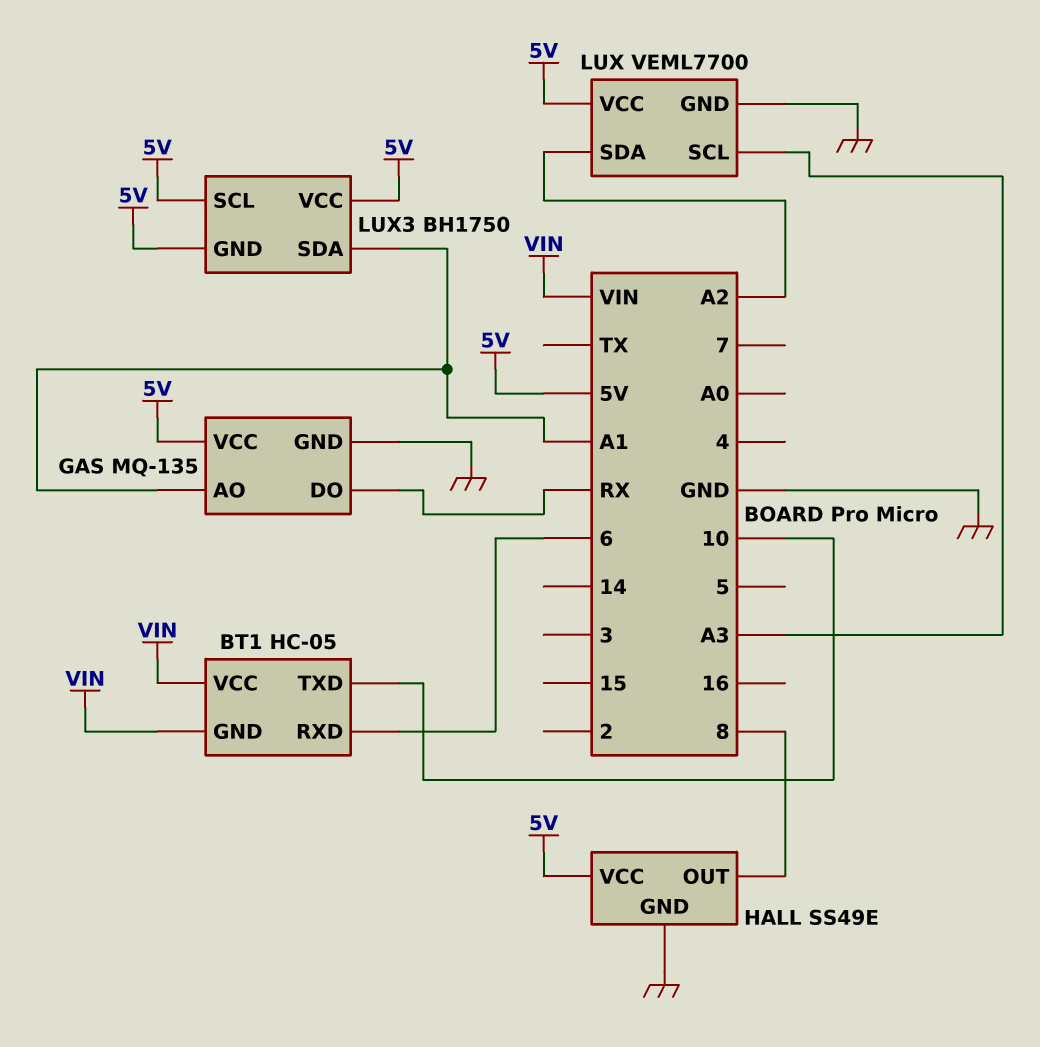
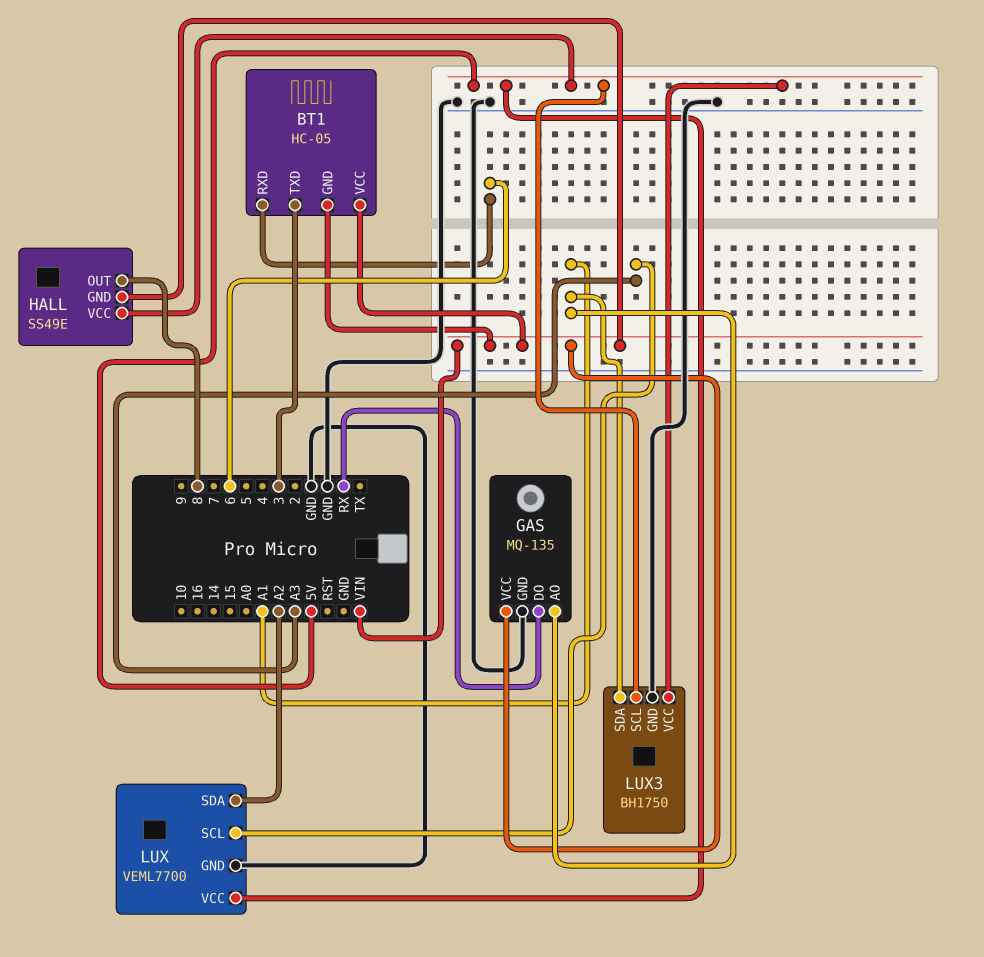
BT1 pin TXD: 10 -> 3
GAS pin VCC: 5V -> VIN
HALL pin GND: GND -> VIN
LUX3 pin GND: 5V -> GND

